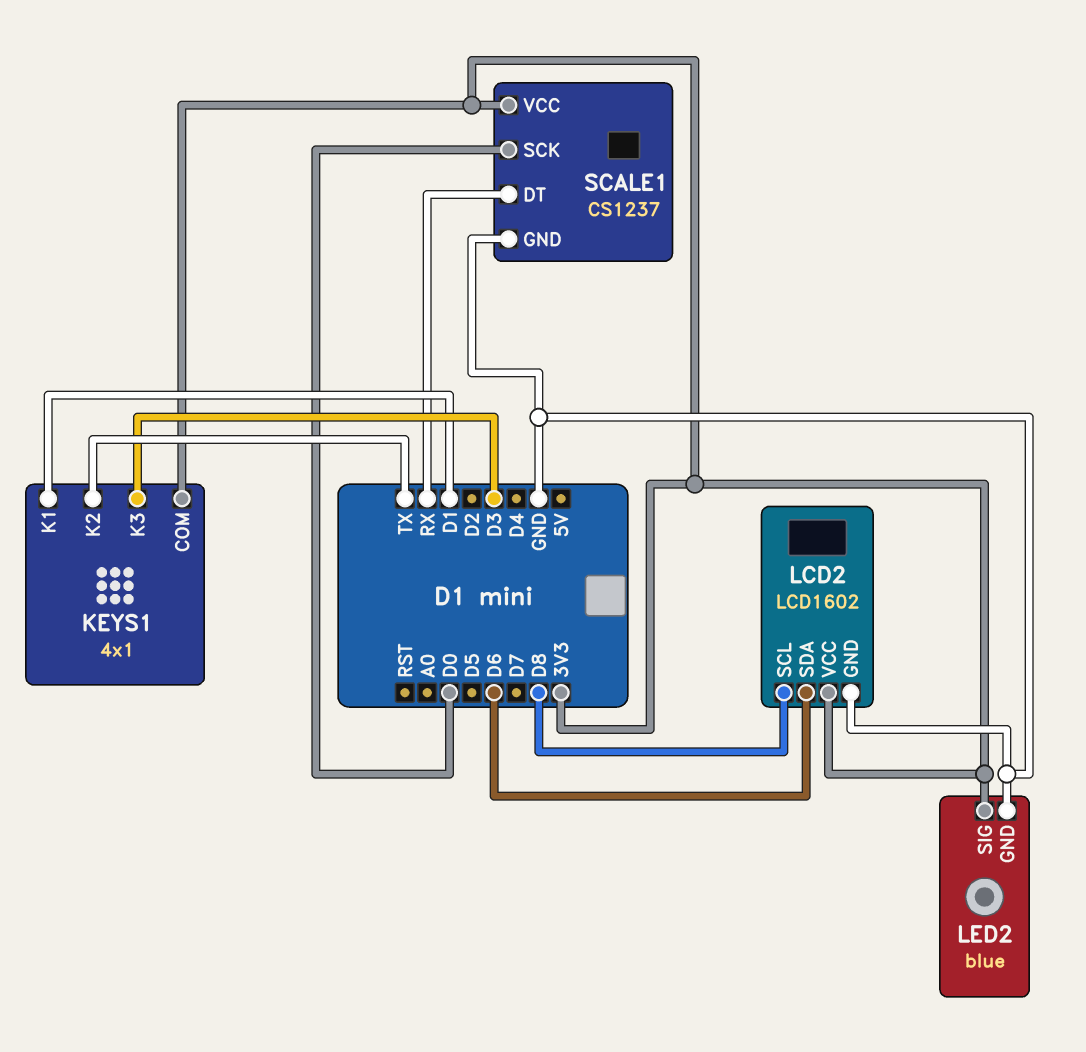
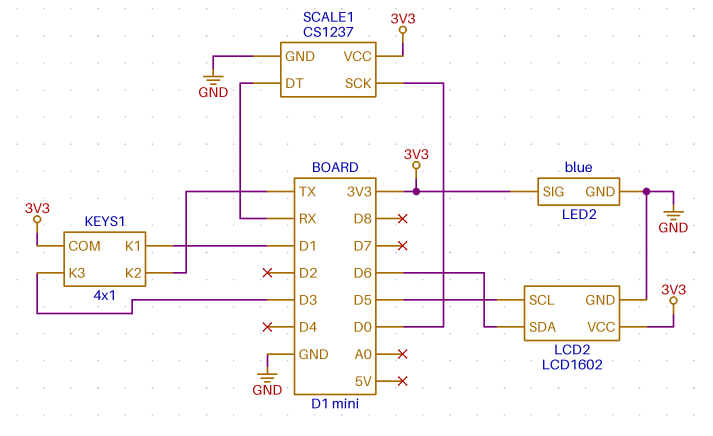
LCD2 pin SCL: D8 -> D5

